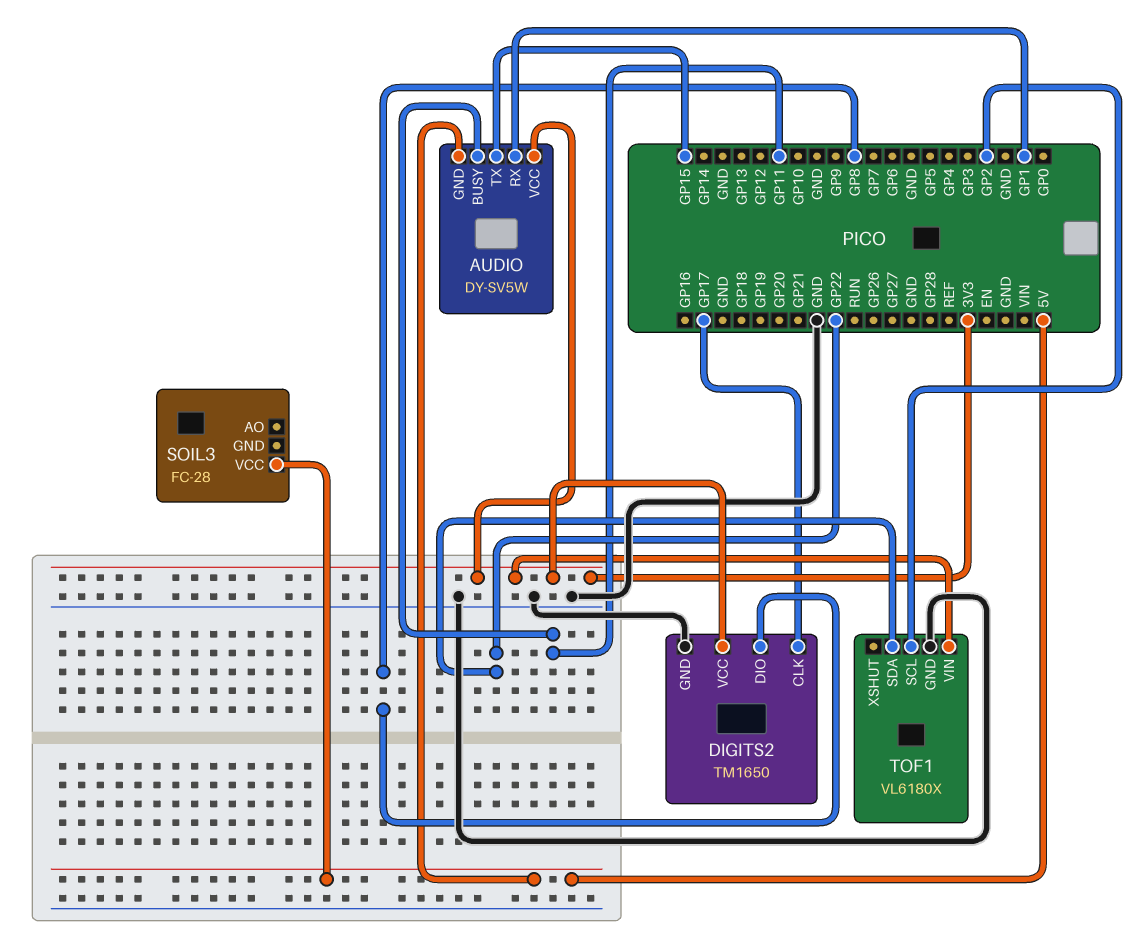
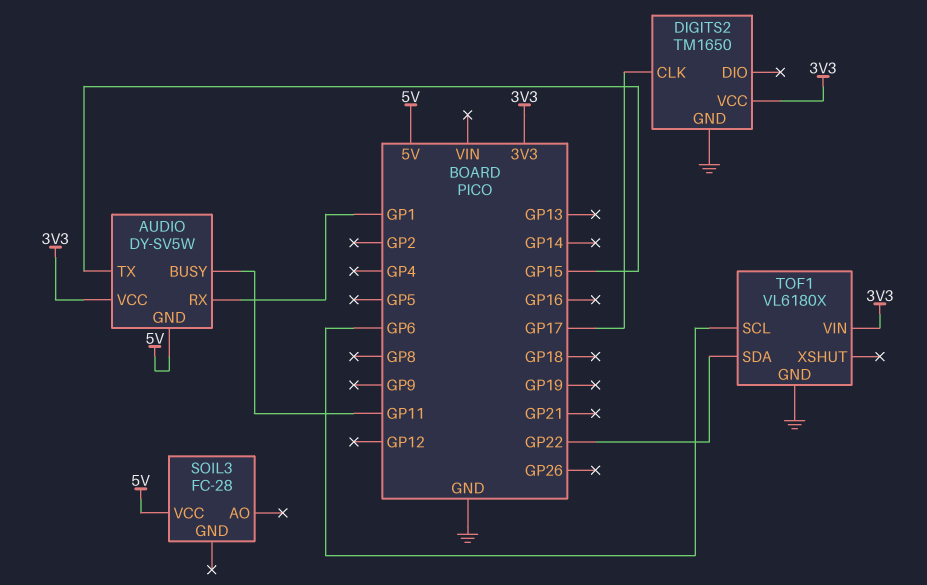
DIGITS2 pin DIO: GP8 -> none
TOF1 pin SCL: GP2 -> GP6

